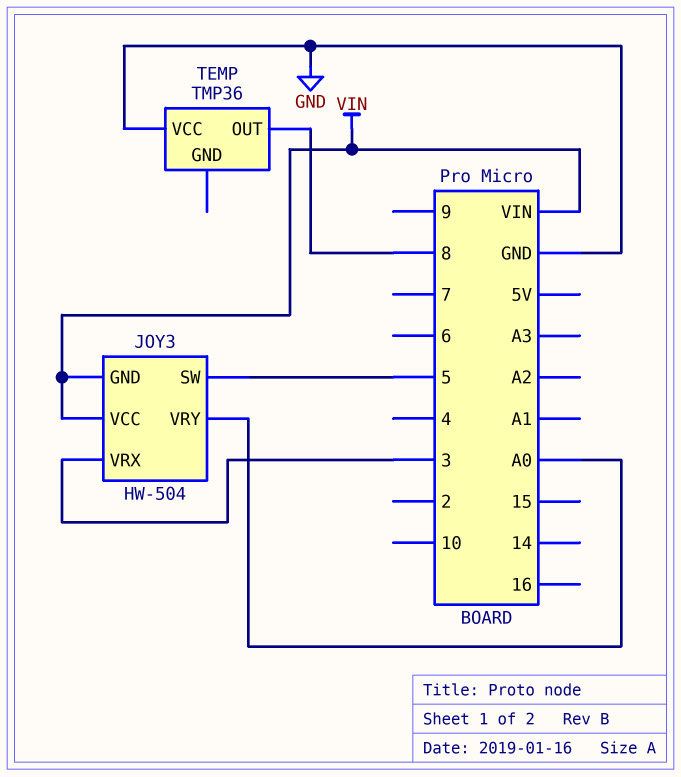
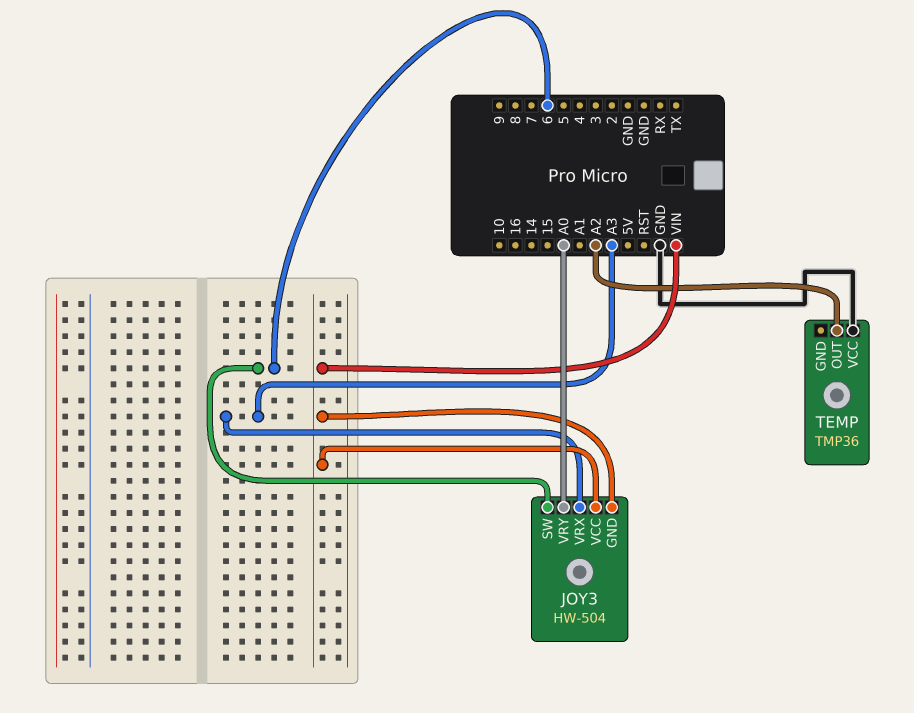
JOY3 pin SW: 5 -> 6
JOY3 pin VRX: 3 -> A3
TEMP pin OUT: 8 -> A2

